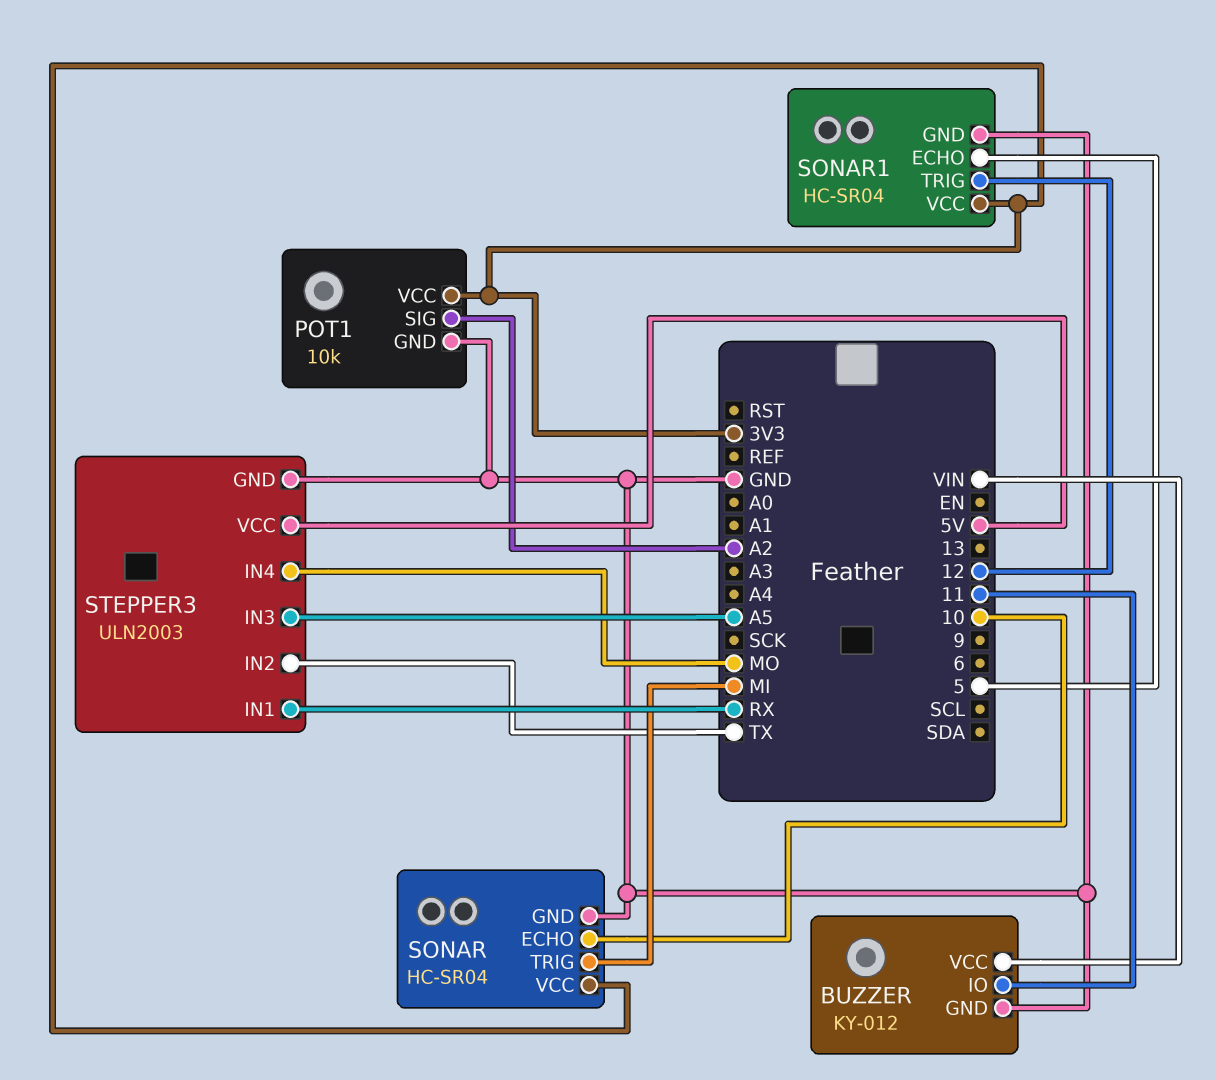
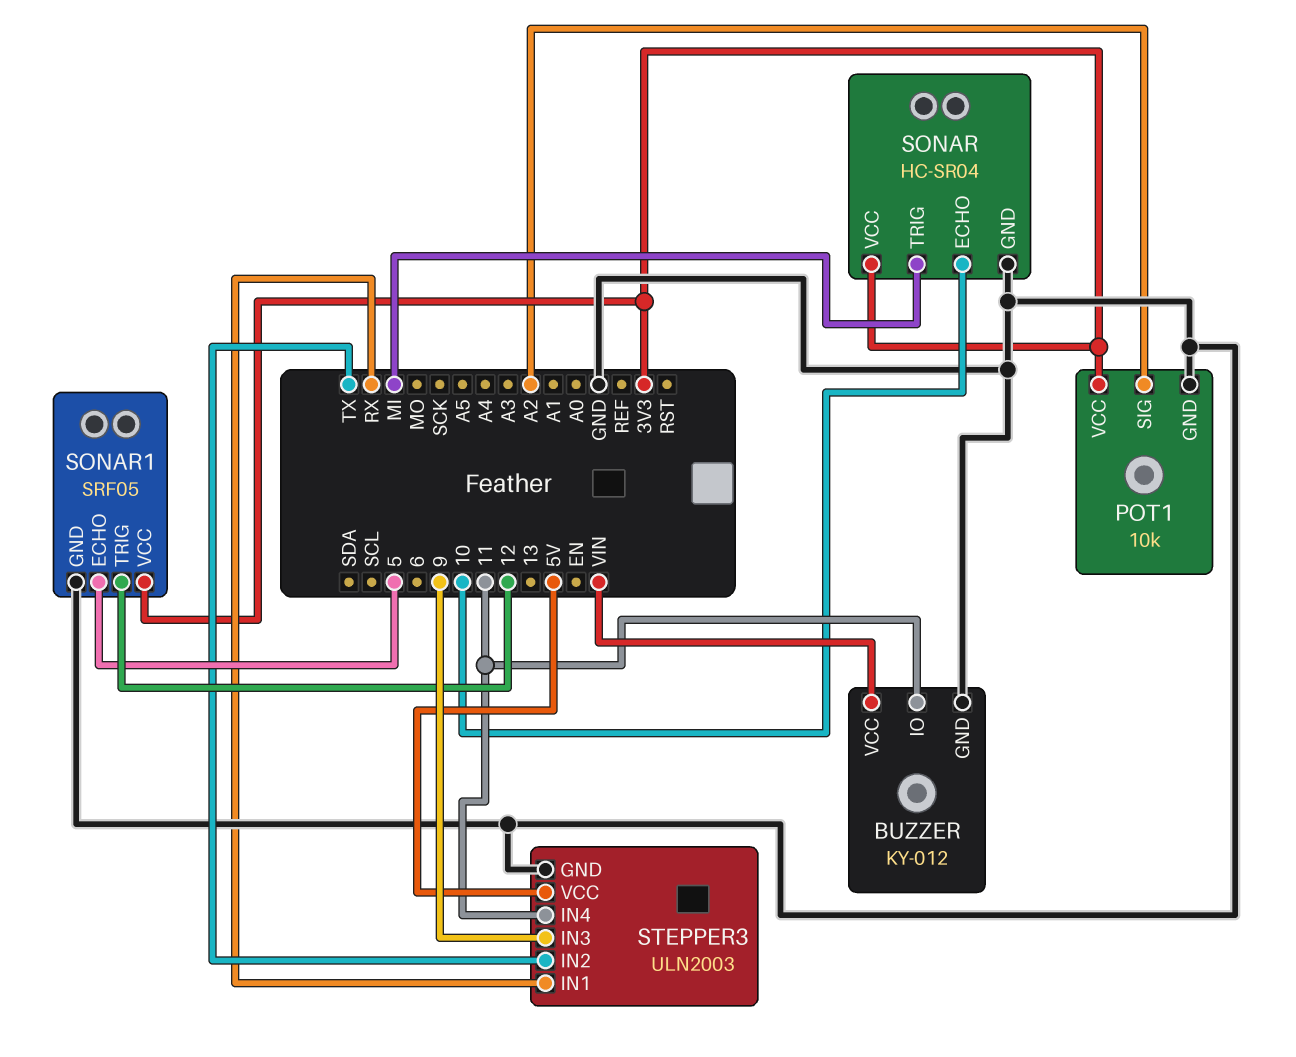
SONAR1: HC-SR04 -> SRF05
STEPPER3 pin IN3: A5 -> 9
STEPPER3 pin IN4: MO -> 11

